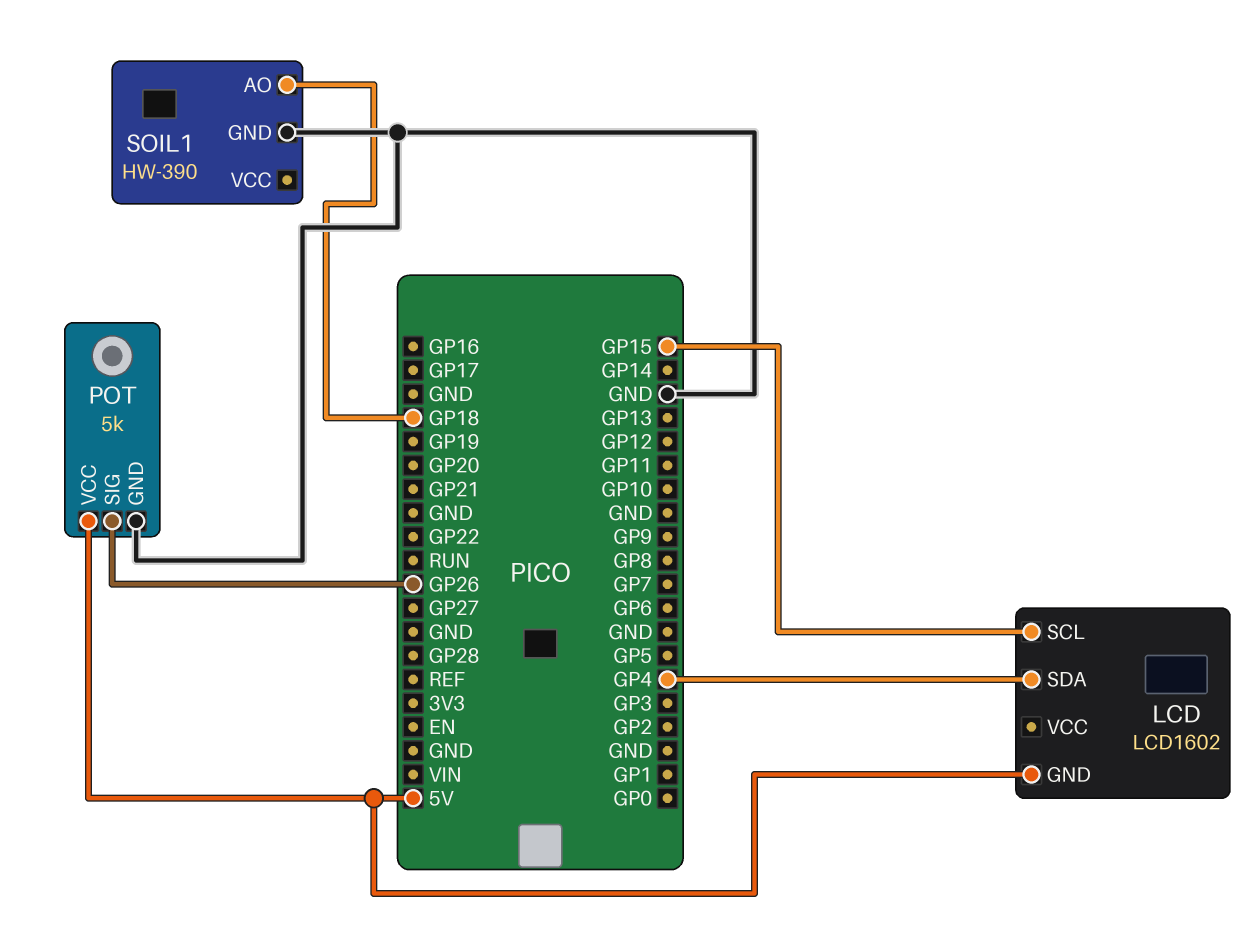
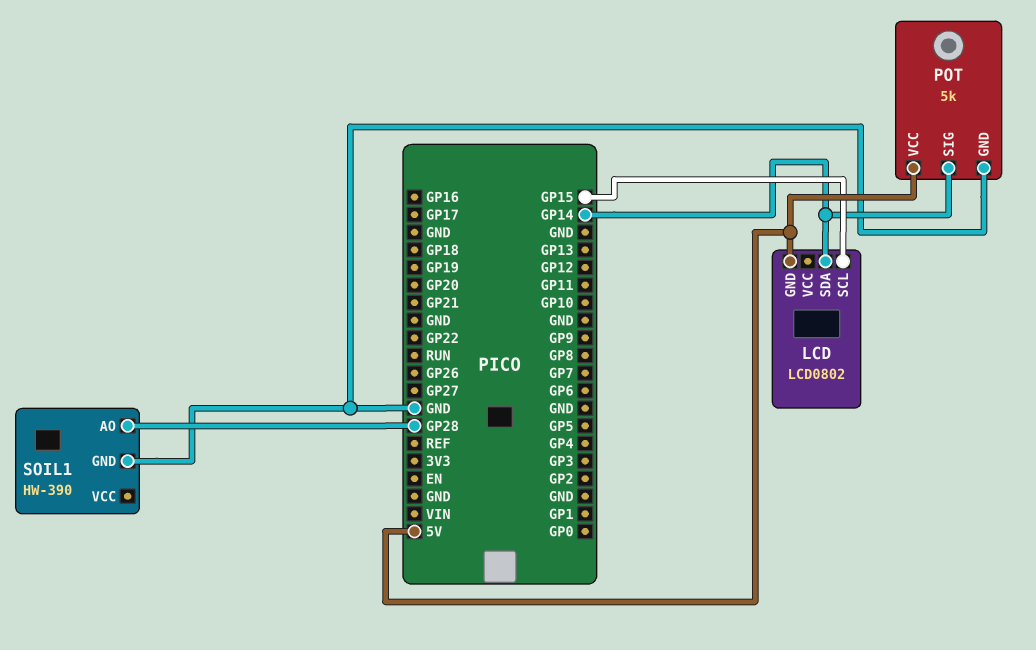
LCD: LCD1602 -> LCD0802
LCD pin SDA: GP4 -> GP14
POT pin SIG: GP26 -> GP14
SOIL1 pin AO: GP18 -> GP28

